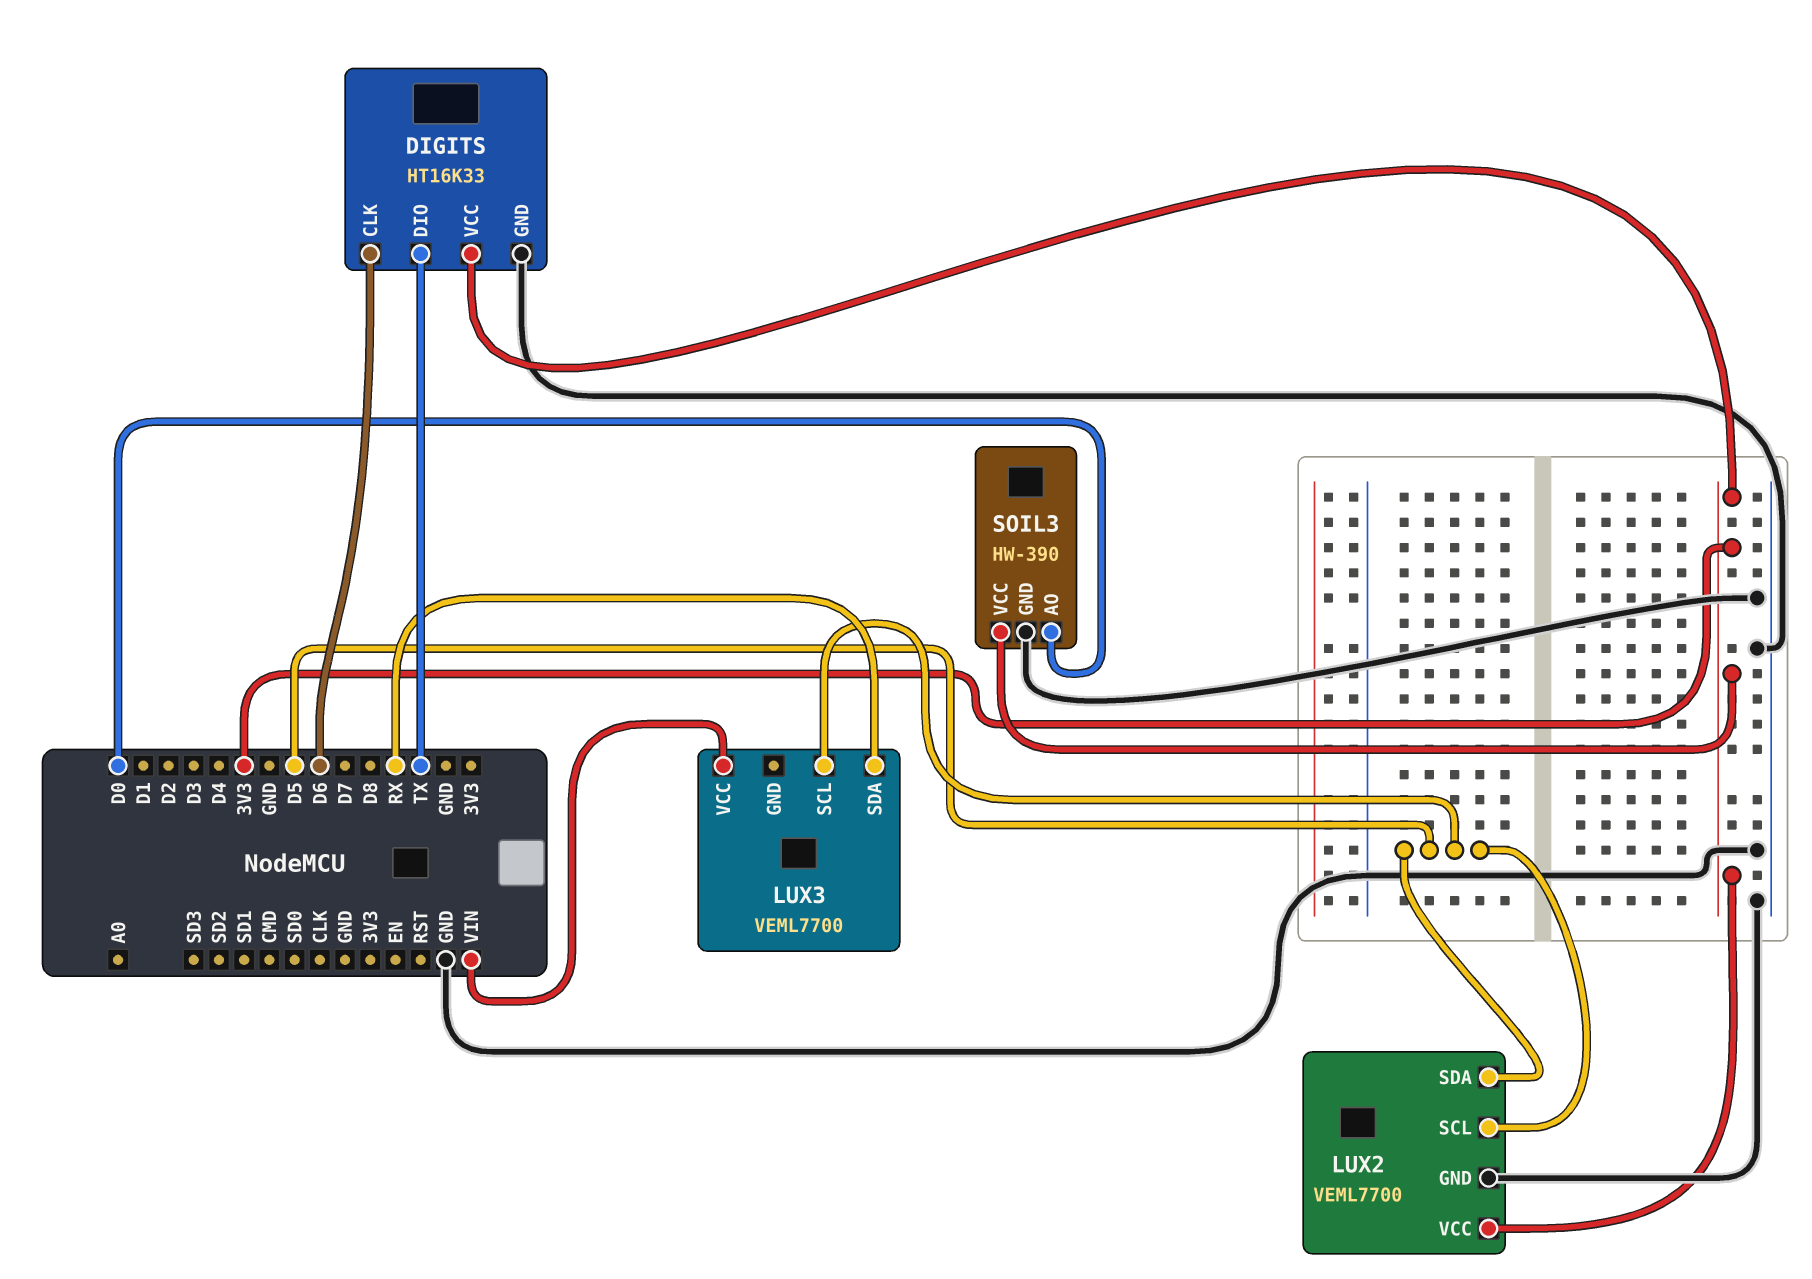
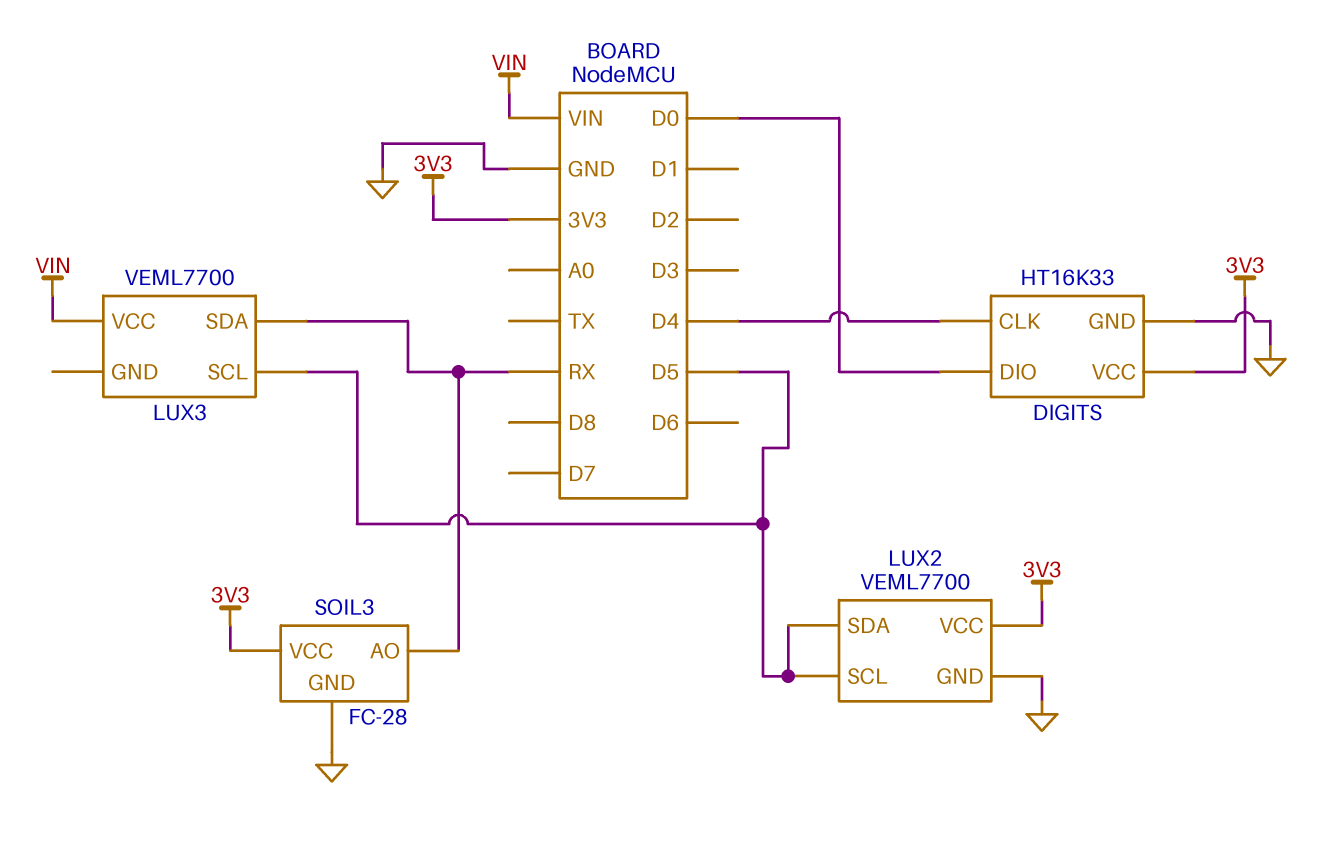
DIGITS pin CLK: D6 -> D4
DIGITS pin DIO: TX -> D0
SOIL3: HW-390 -> FC-28
SOIL3 pin AO: D0 -> RX

